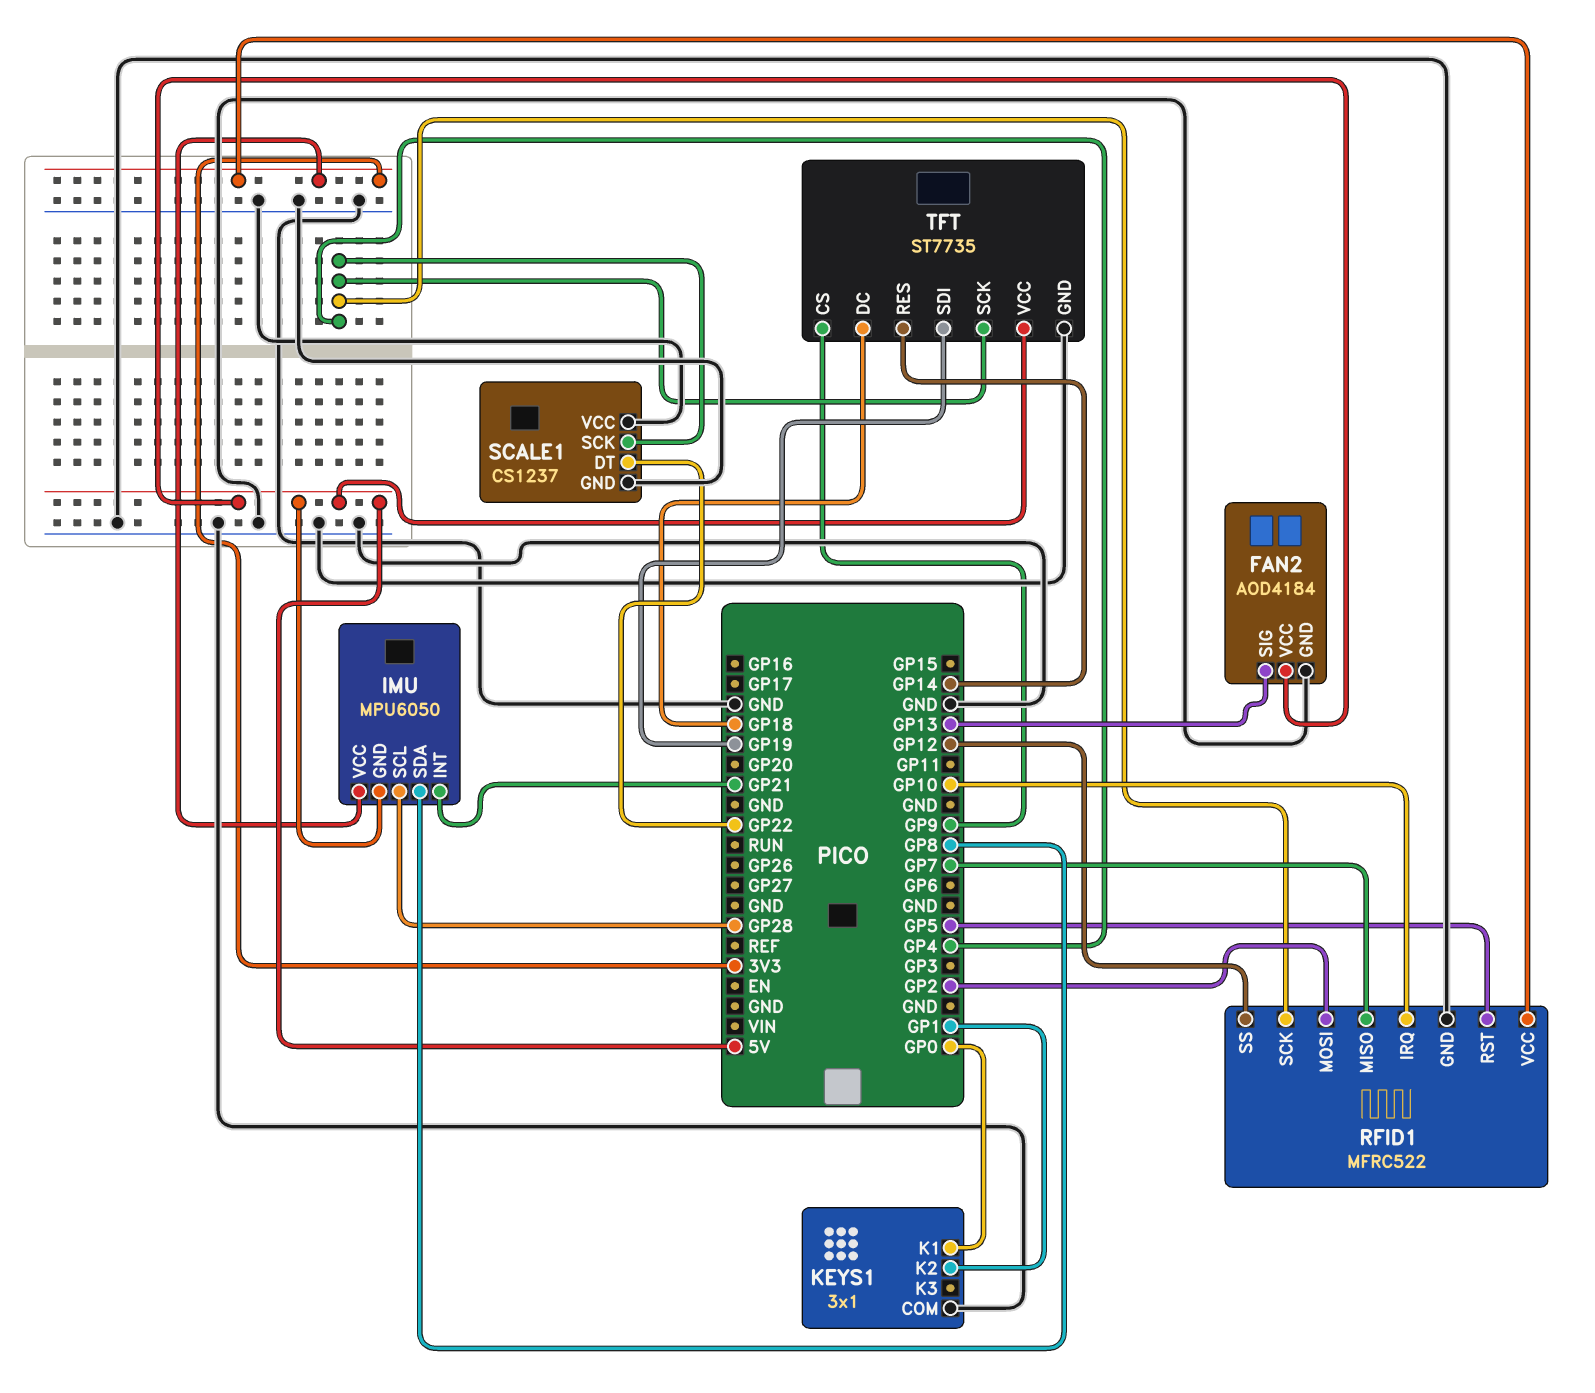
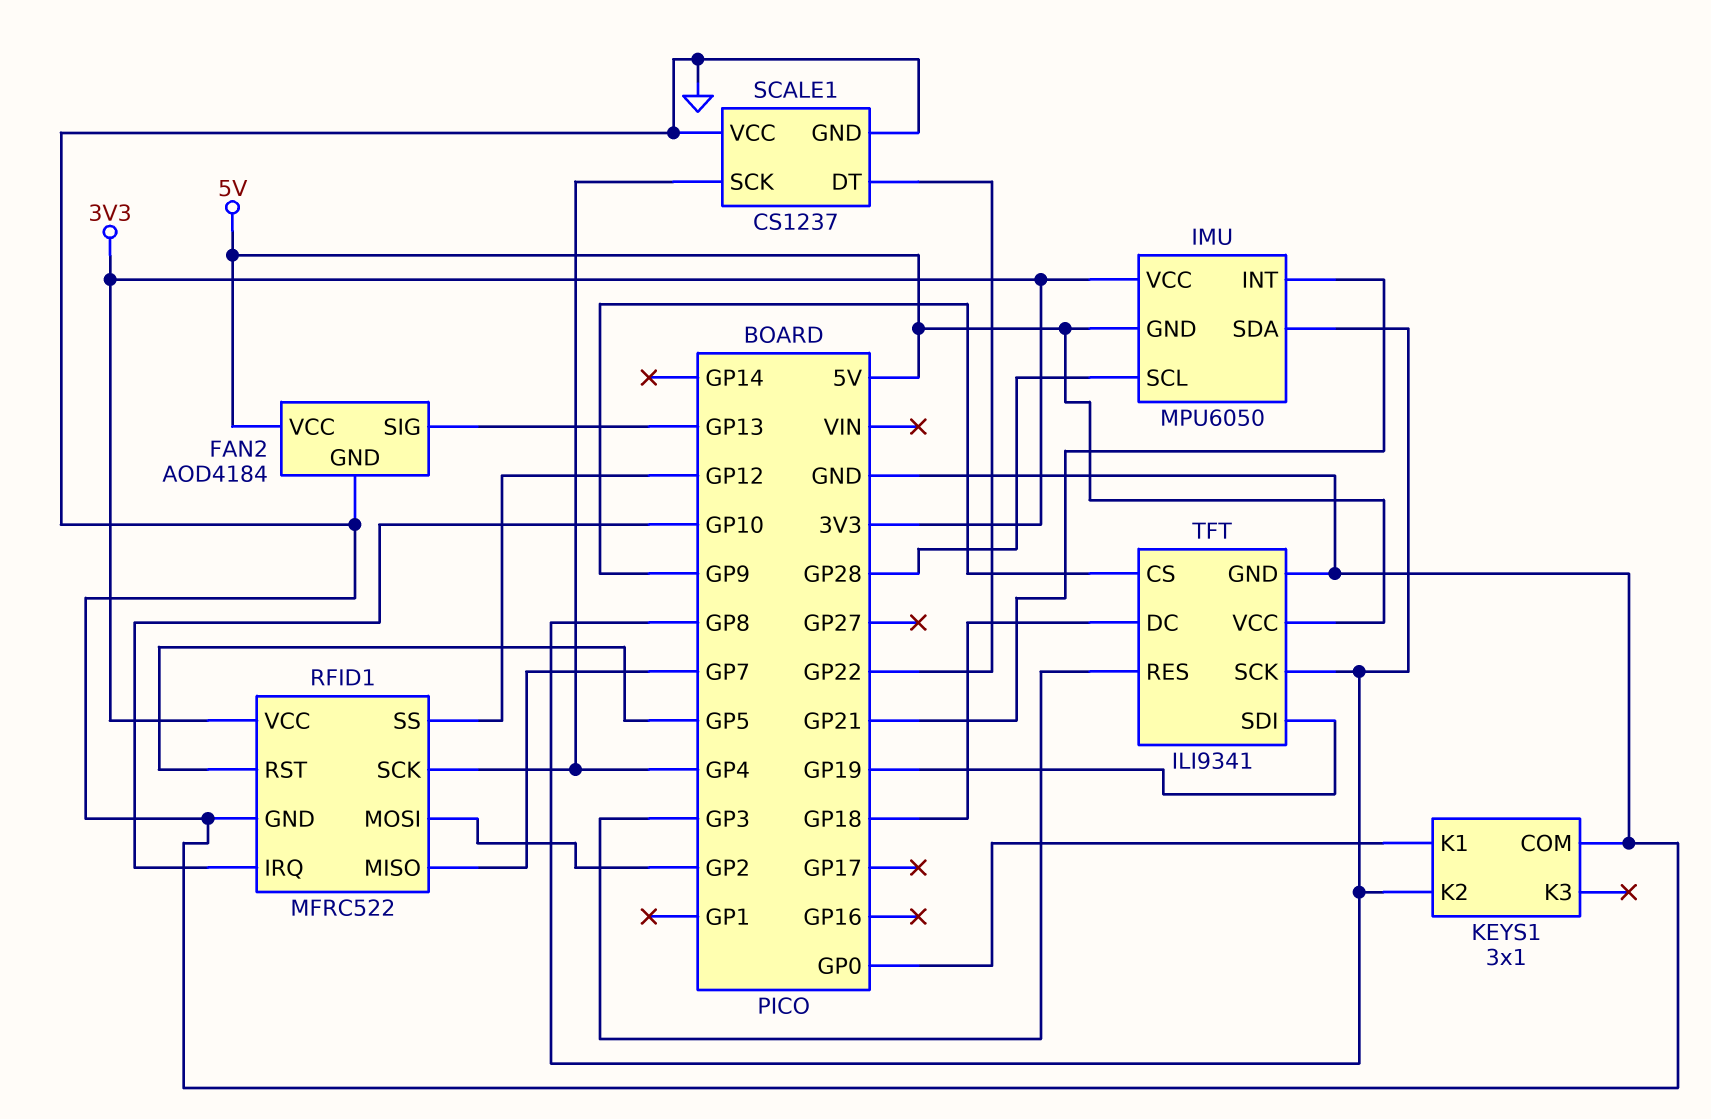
KEYS1 pin K2: GP1 -> GP8
TFT: ST7735 -> ILI9341
TFT pin RES: GP14 -> GP3
TFT pin SCK: GP4 -> GP8

